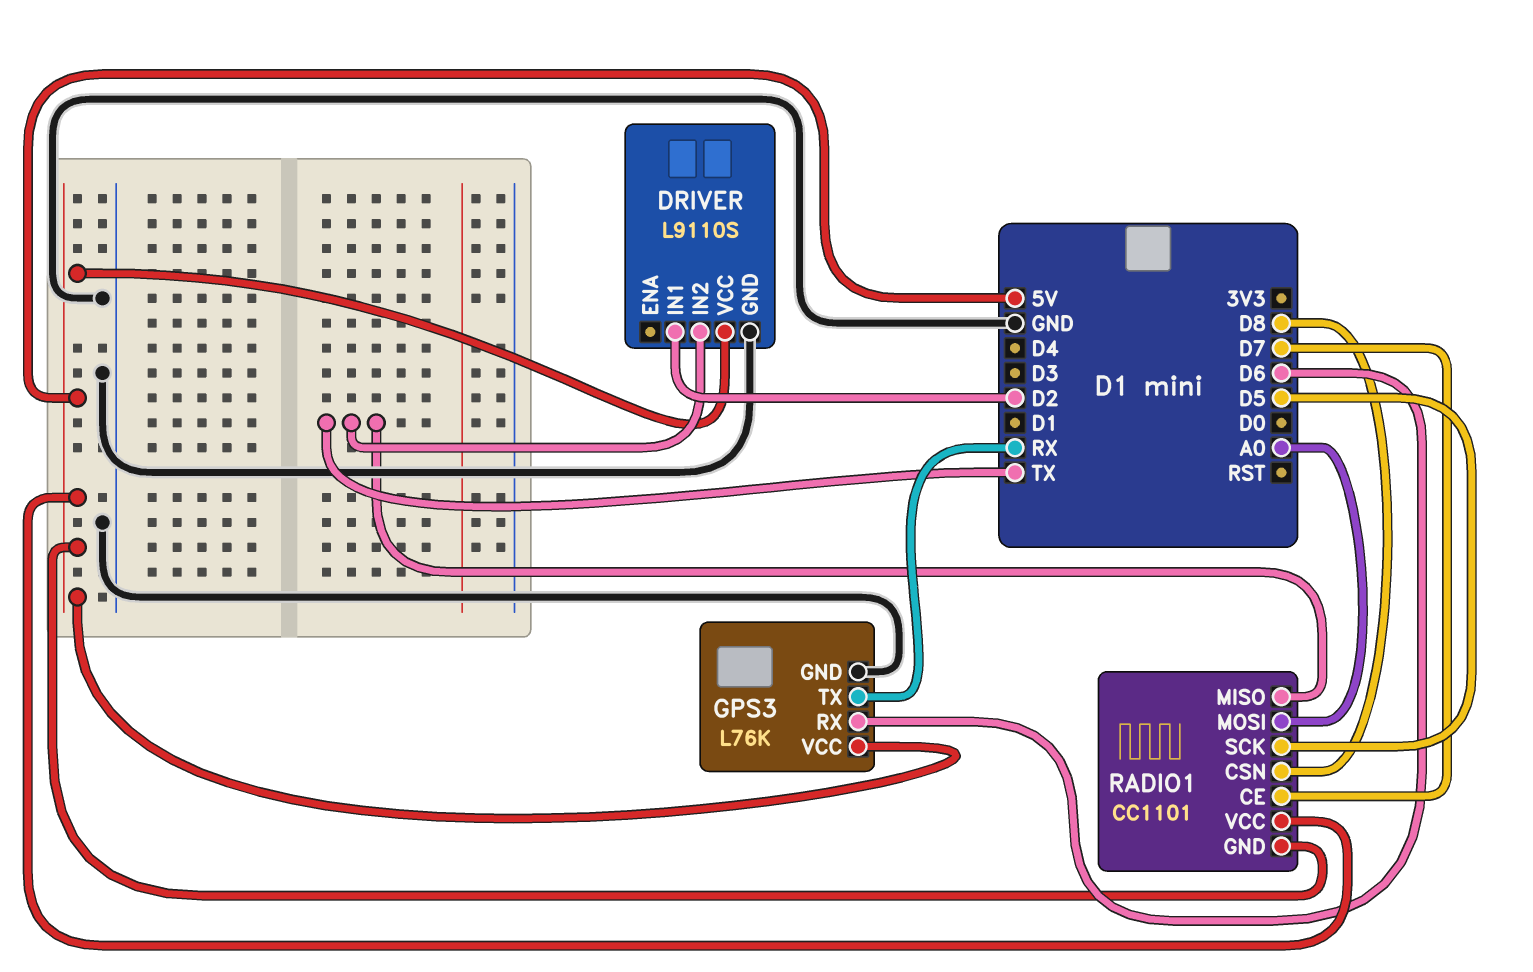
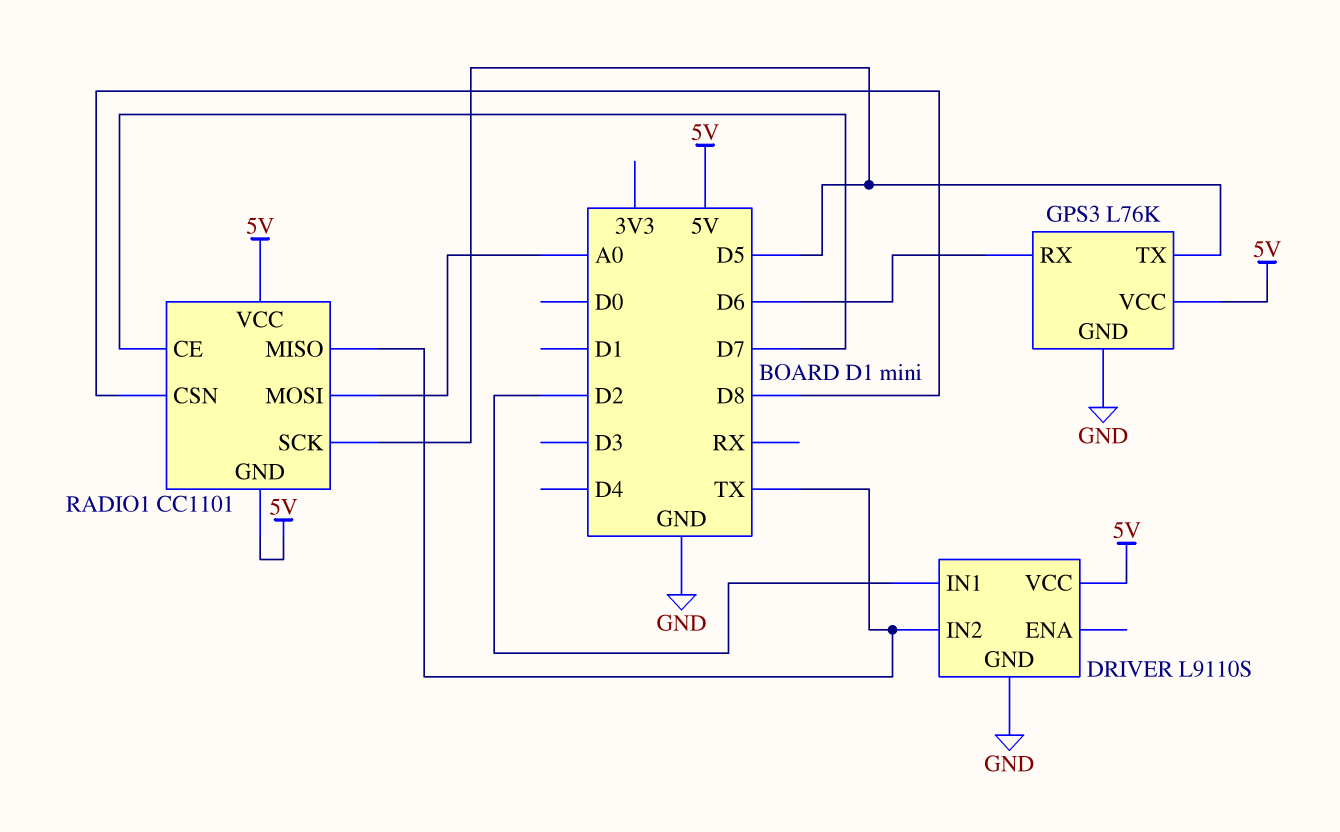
GPS3 pin TX: RX -> D5

